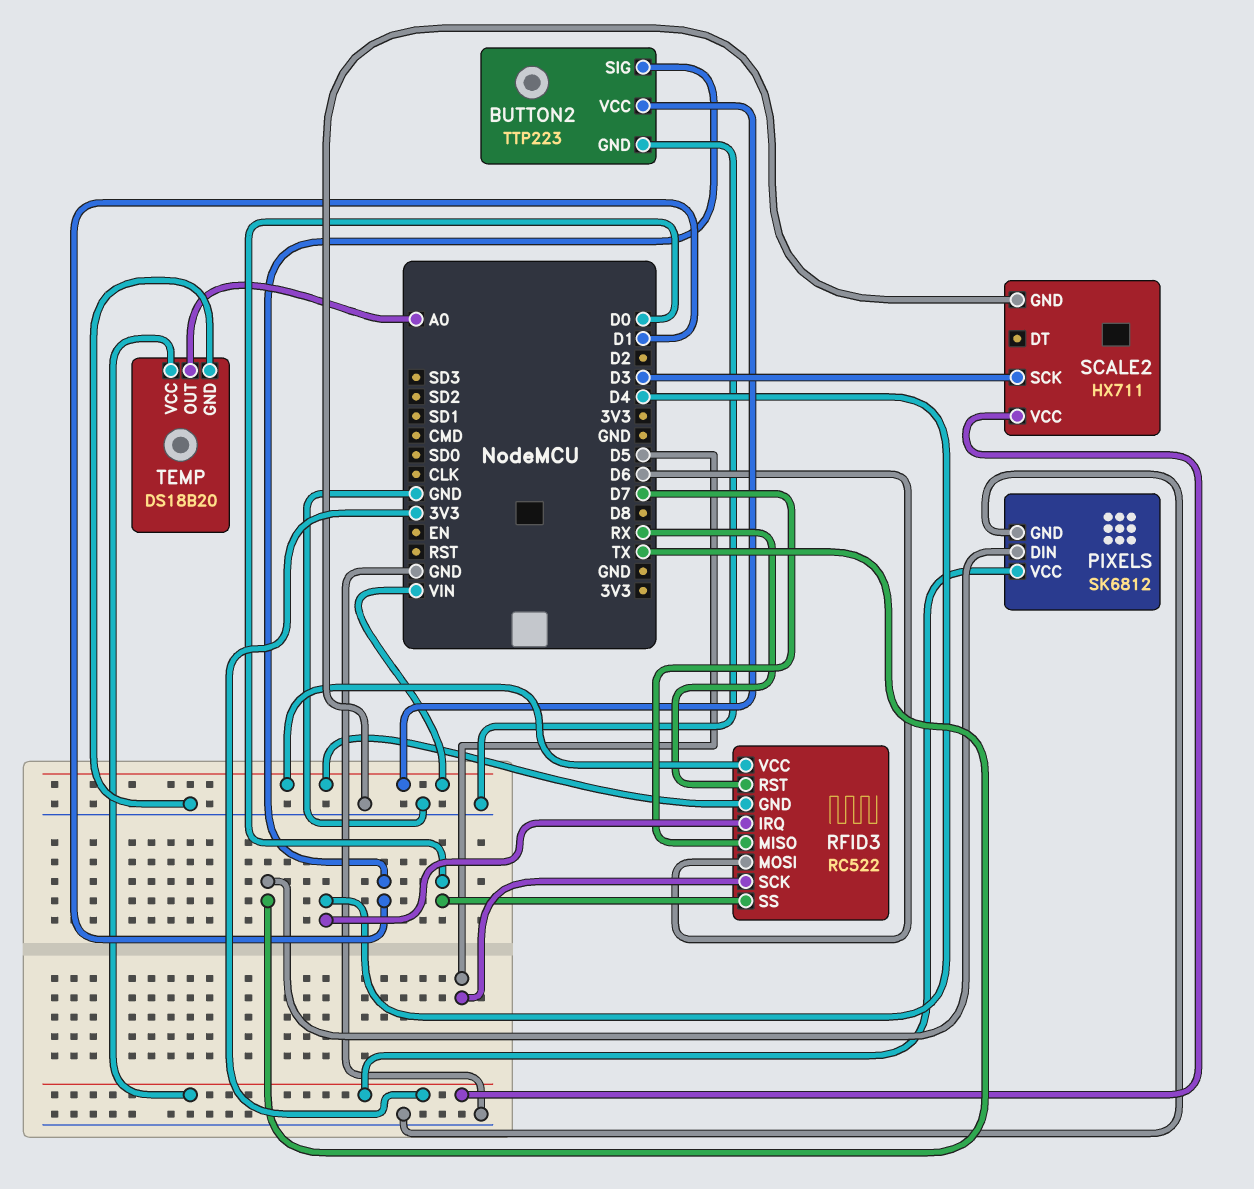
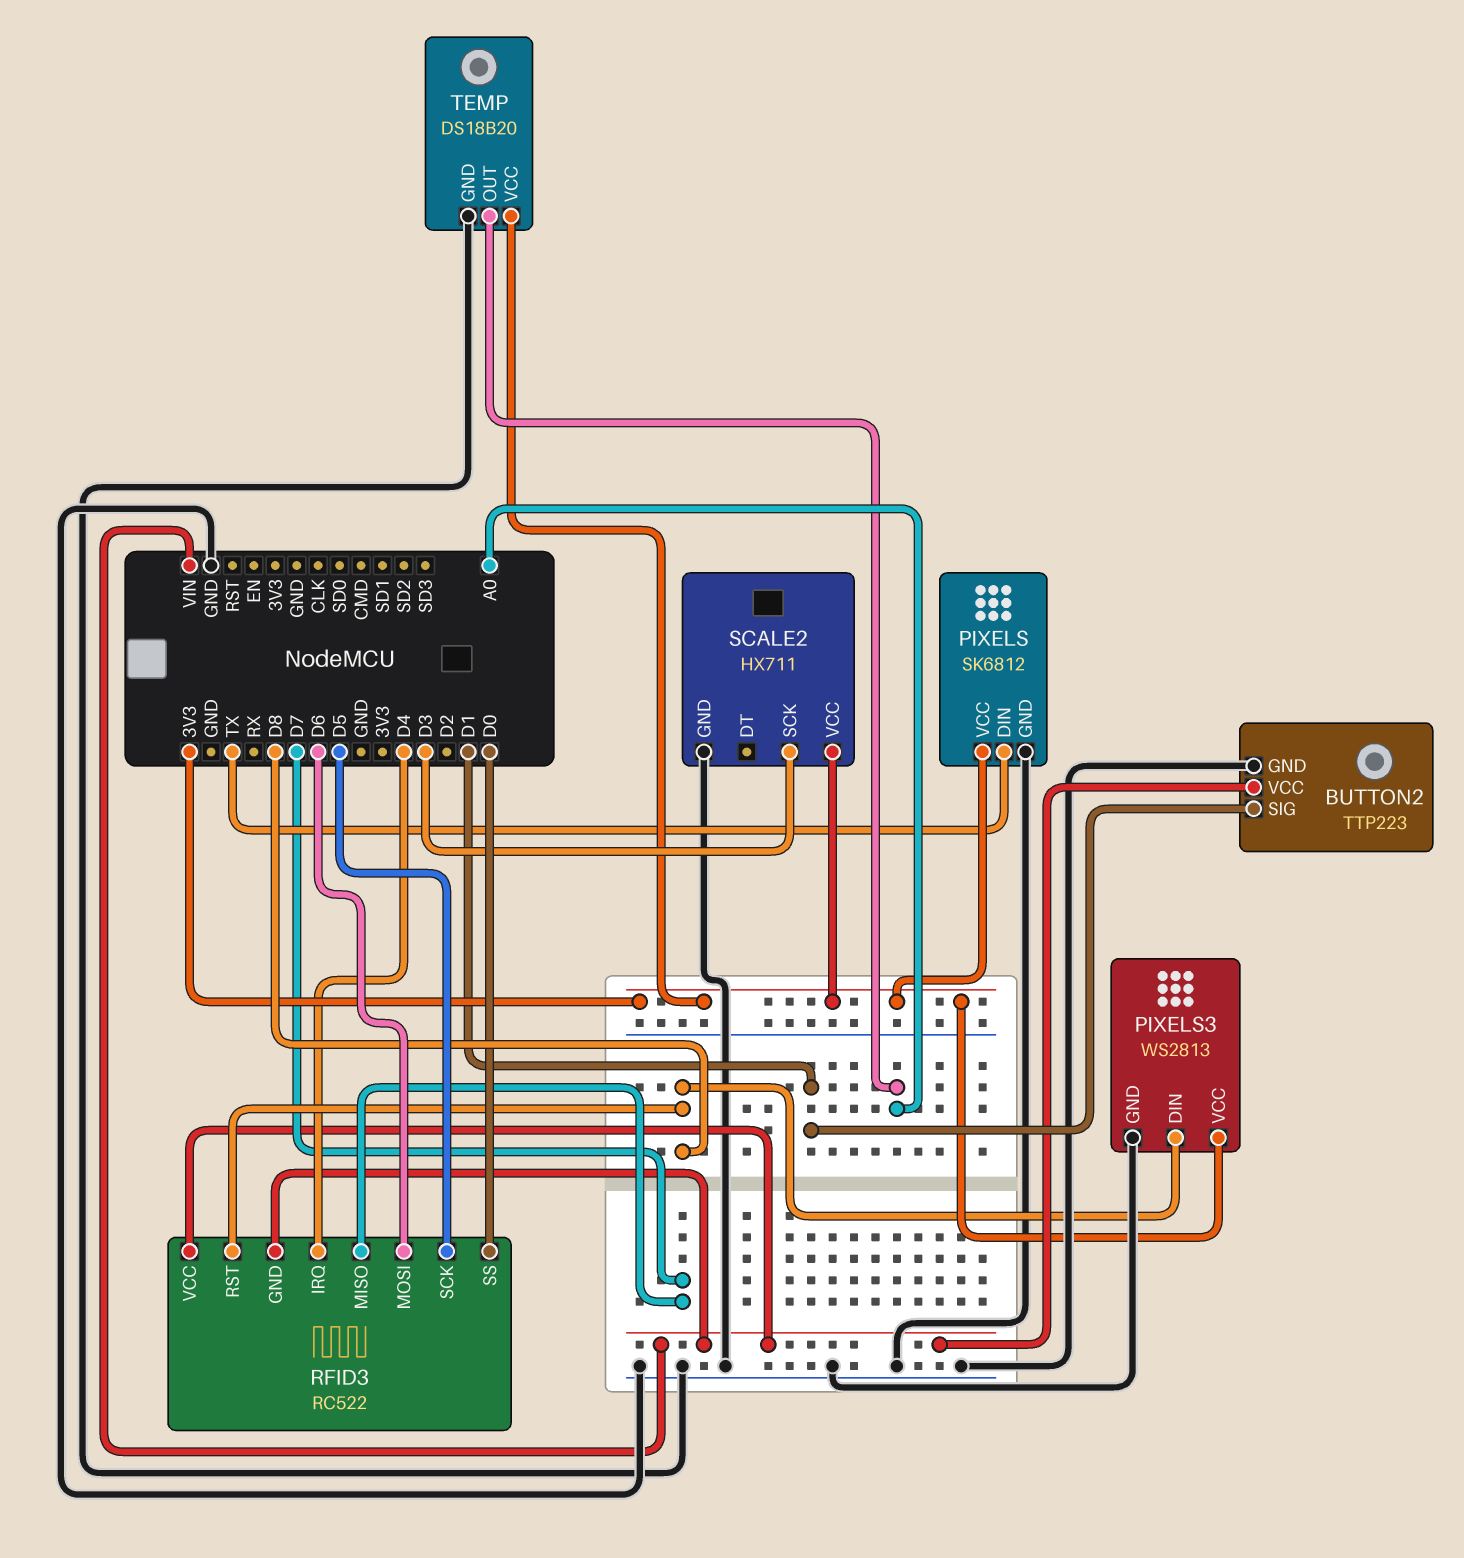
PIXELS3: none -> WS2813
PIXELS3 pin DIN: none -> D8
PIXELS3 pin GND: none -> GND
PIXELS3 pin VCC: none -> 3V3
RFID3 pin RST: RX -> D8

